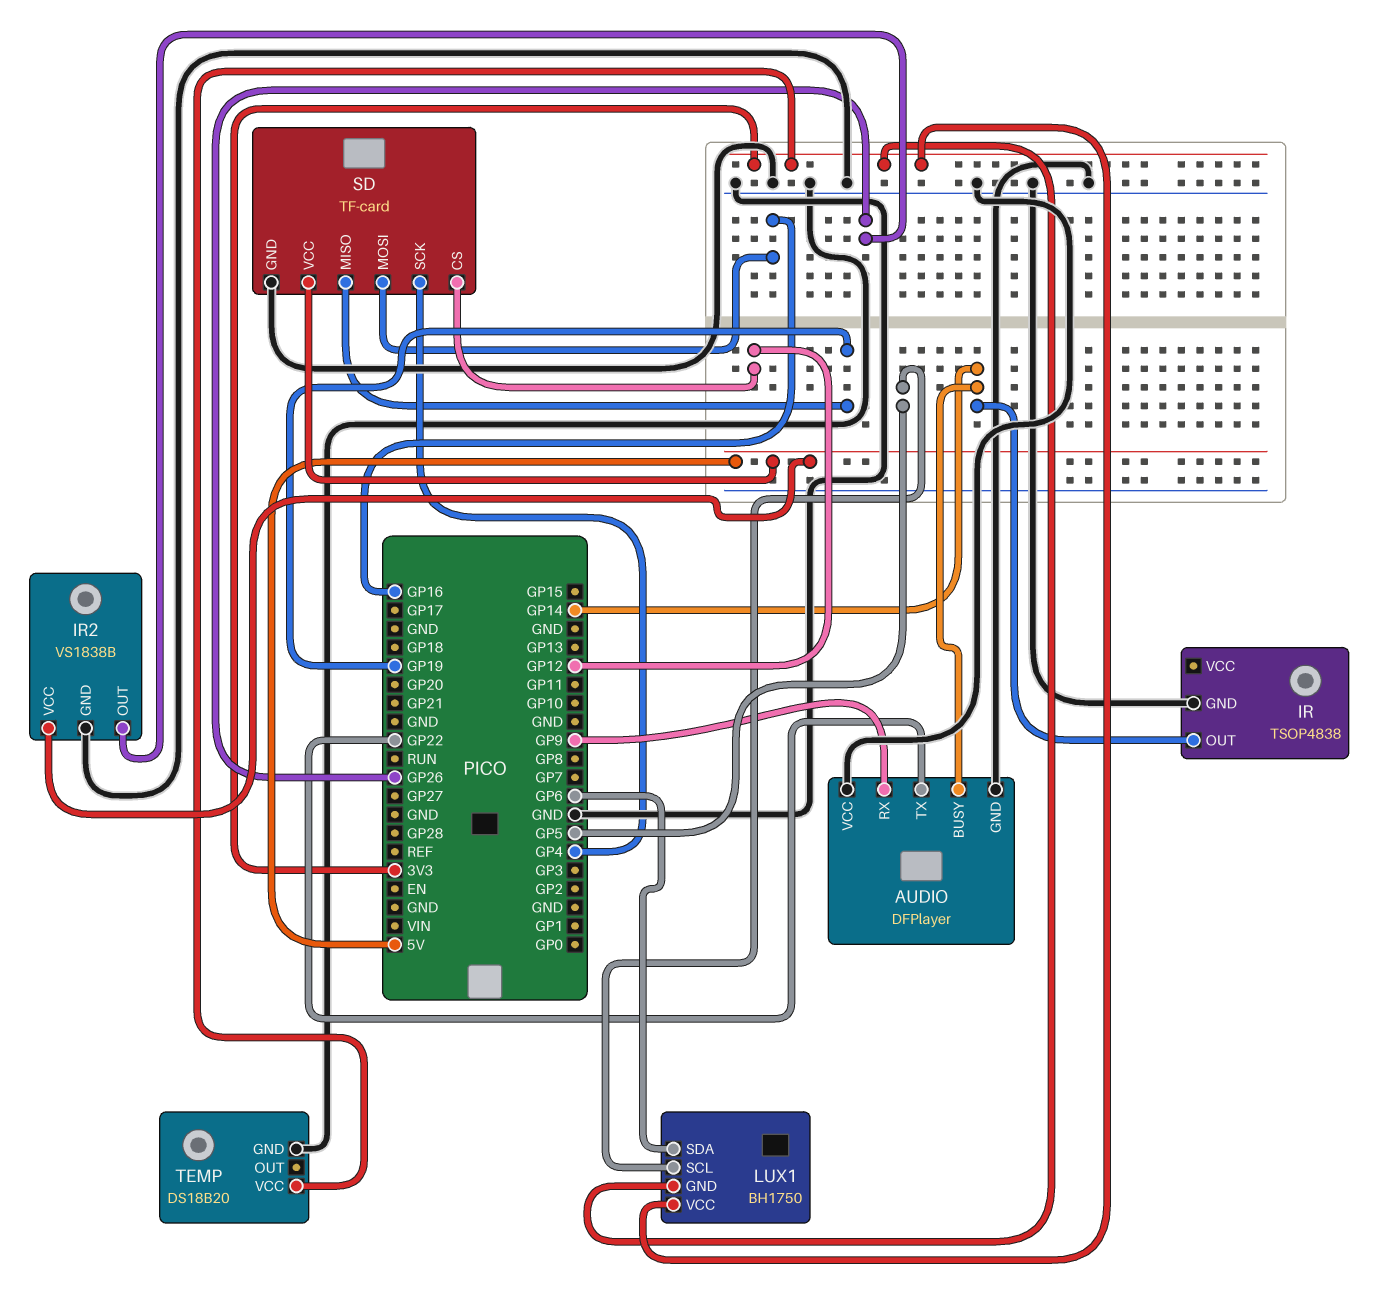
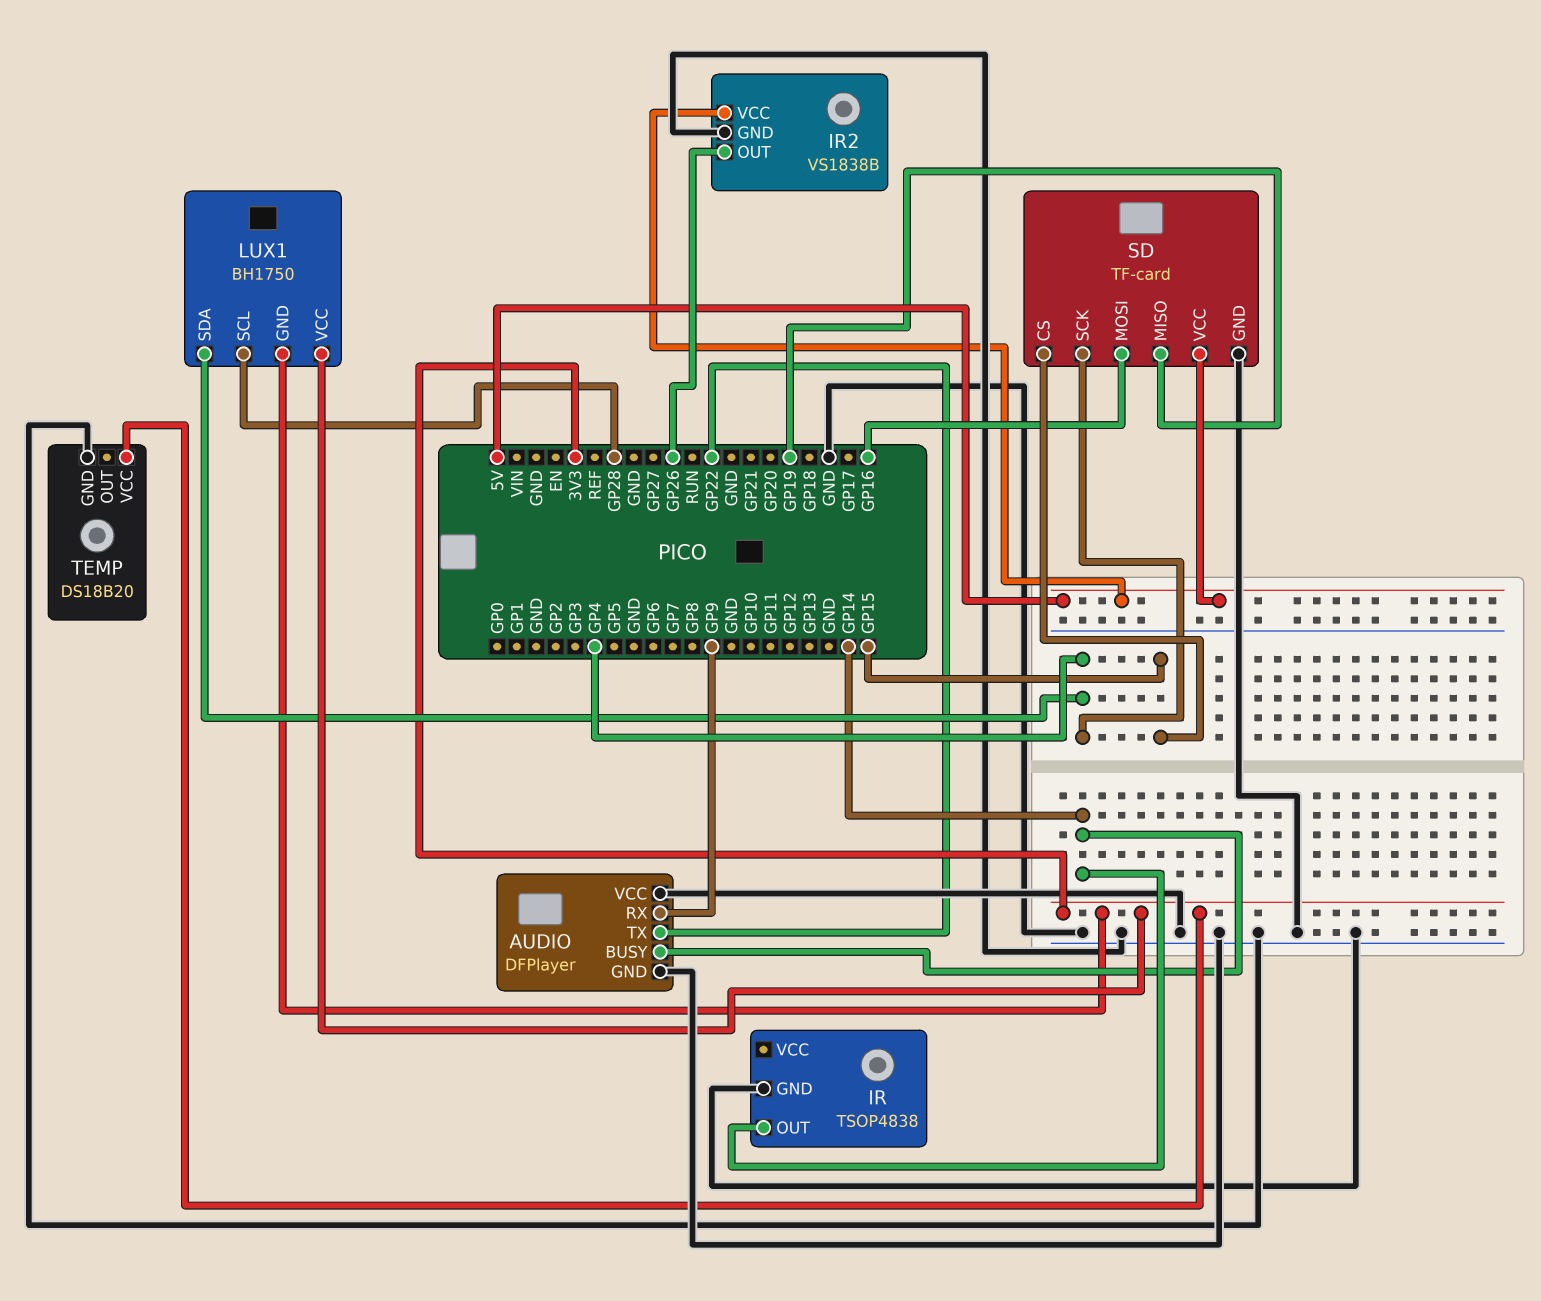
LUX1 pin SCL: GP5 -> GP28
LUX1 pin SDA: GP6 -> GP4
SD pin CS: GP12 -> GP15

